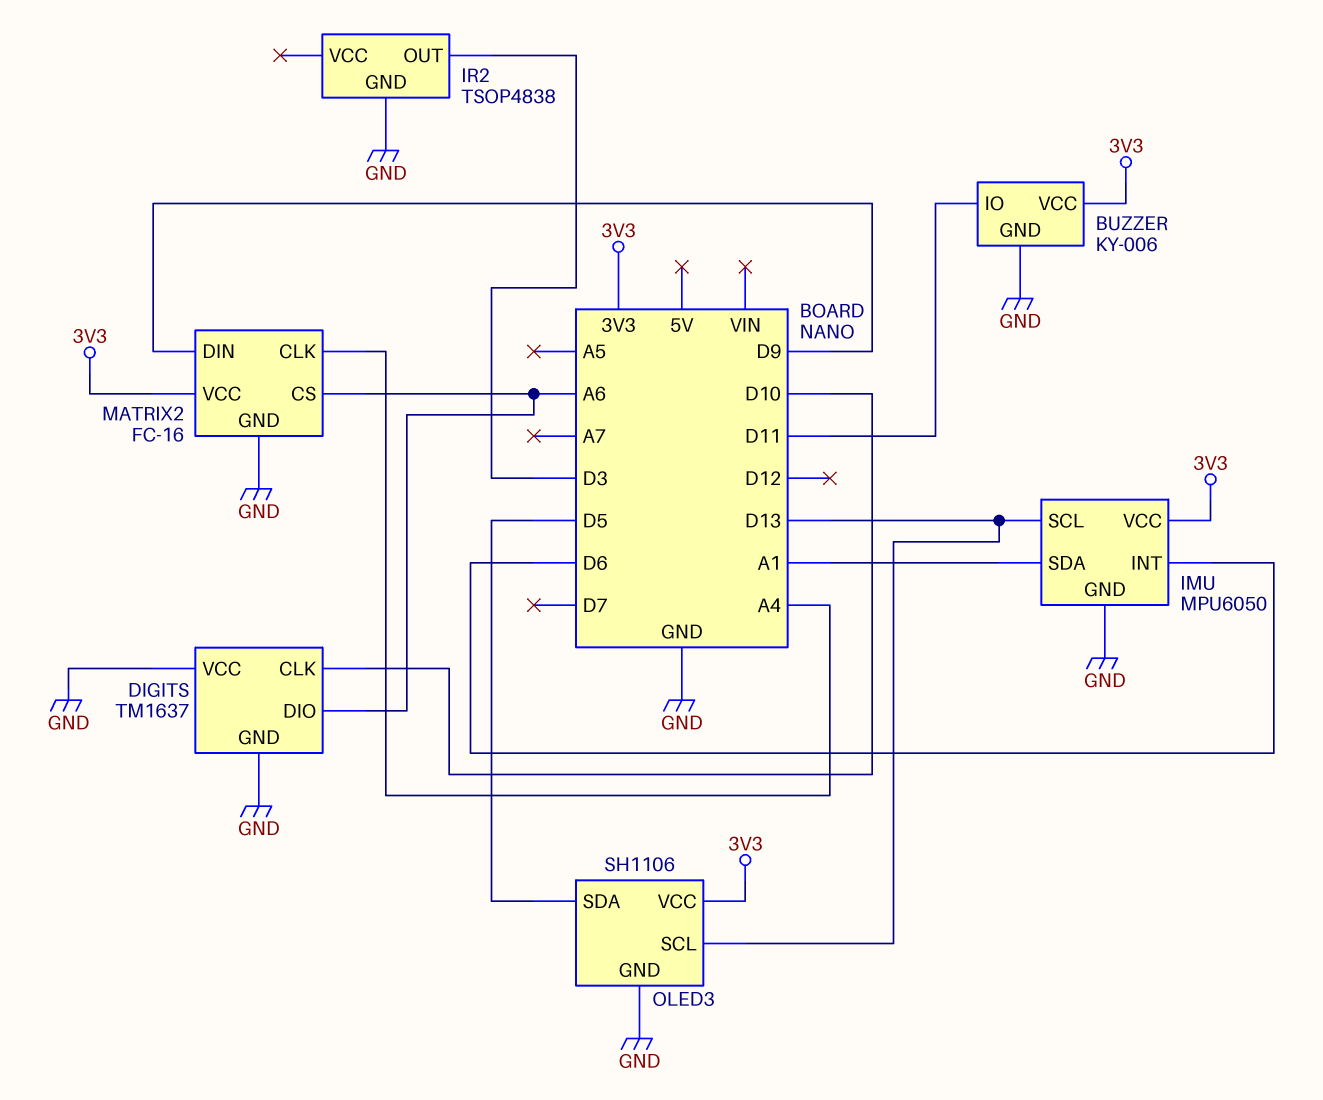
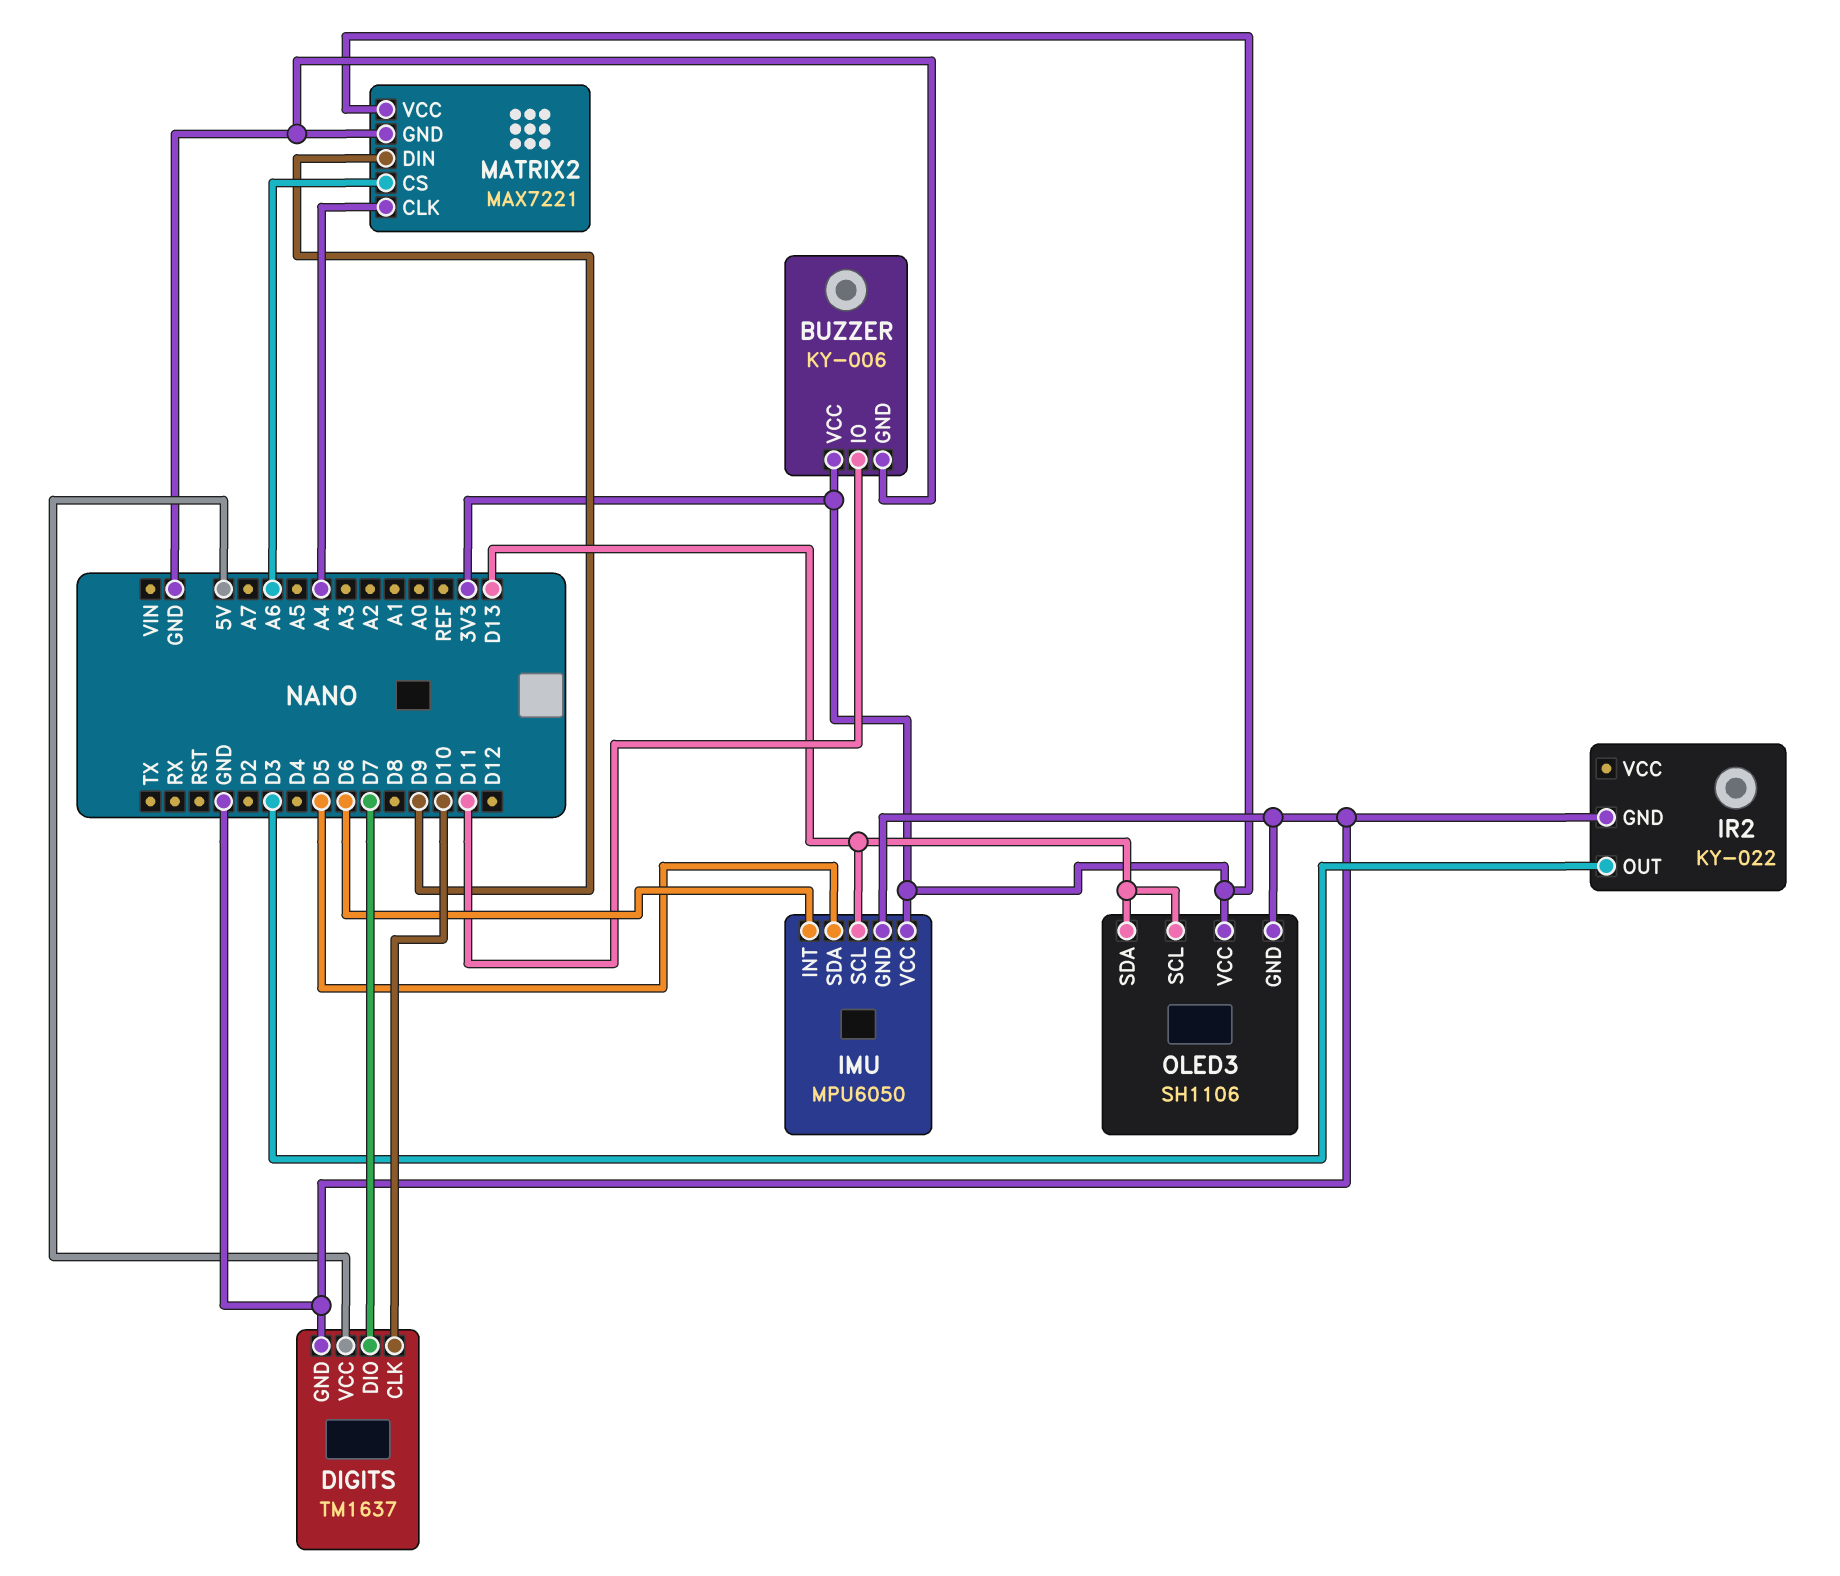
DIGITS pin DIO: A6 -> D7
DIGITS pin VCC: GND -> 5V
IMU pin SDA: A1 -> D5
IR2: TSOP4838 -> KY-022
MATRIX2: FC-16 -> MAX7221
OLED3 pin SDA: D5 -> D13

